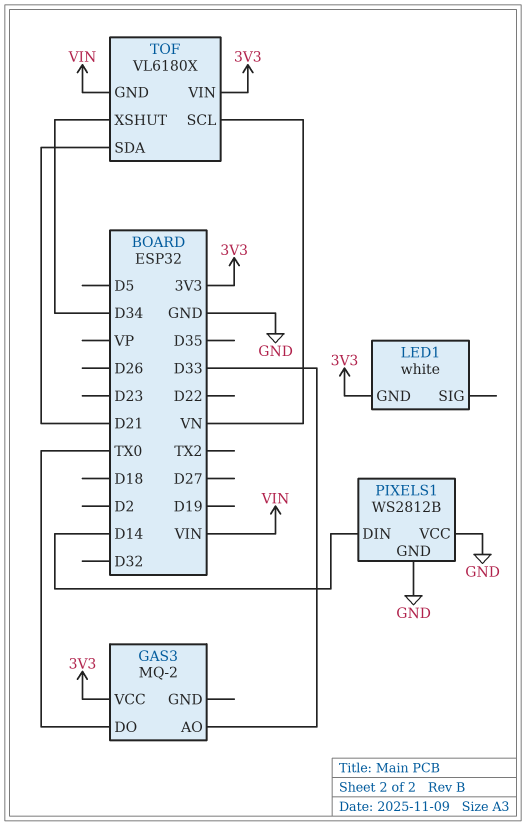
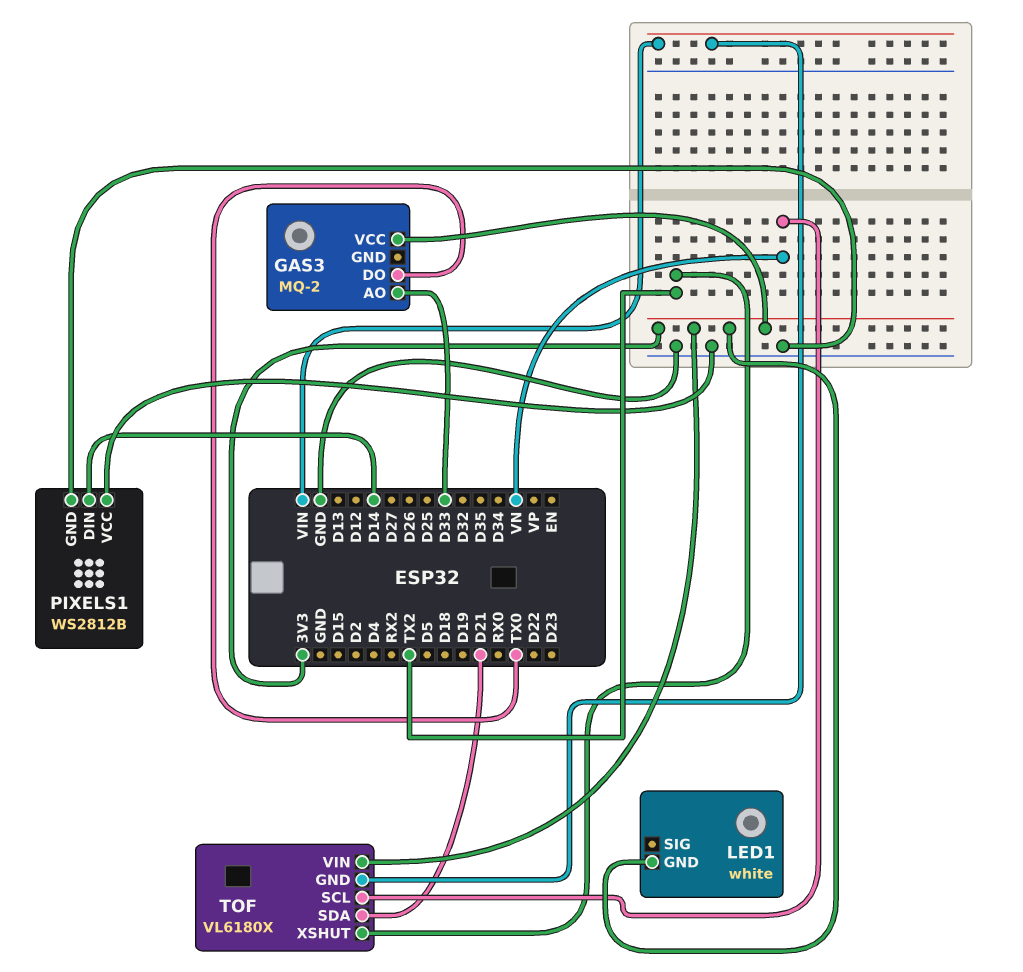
TOF pin XSHUT: D34 -> TX2

